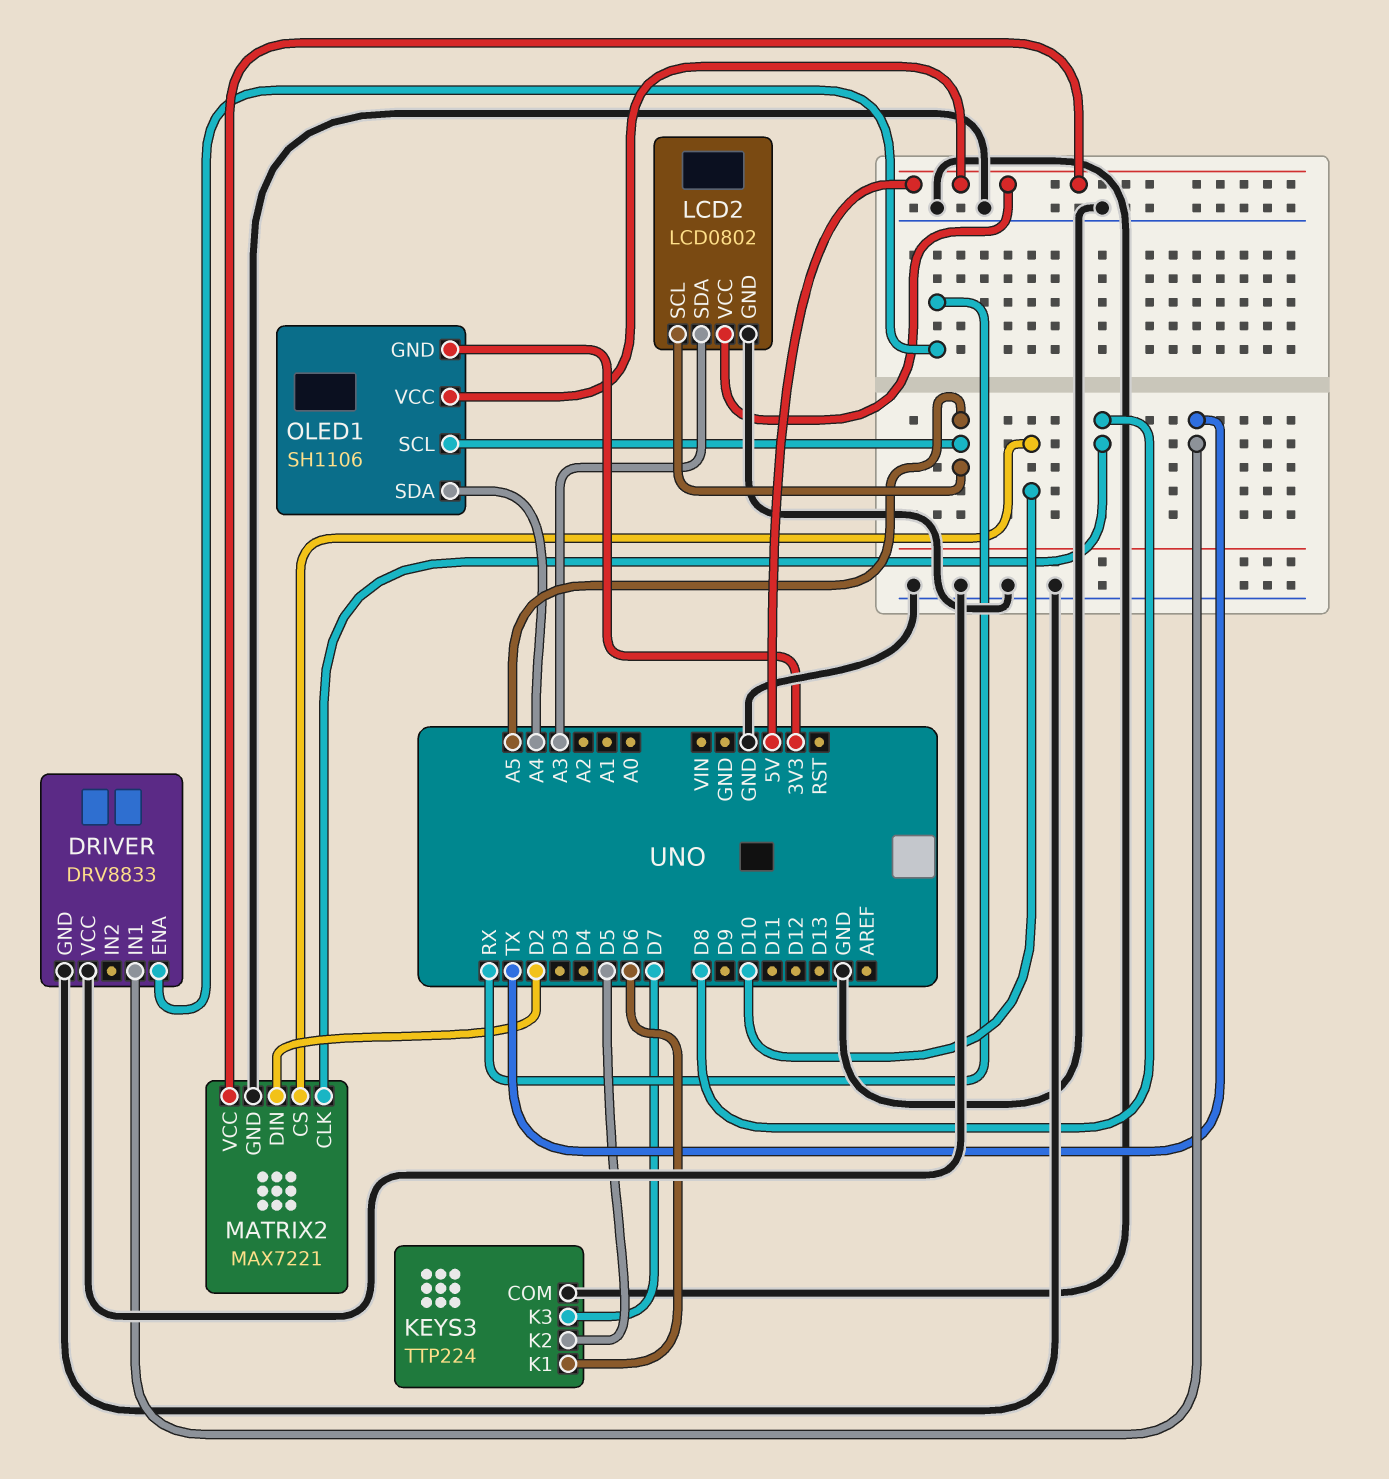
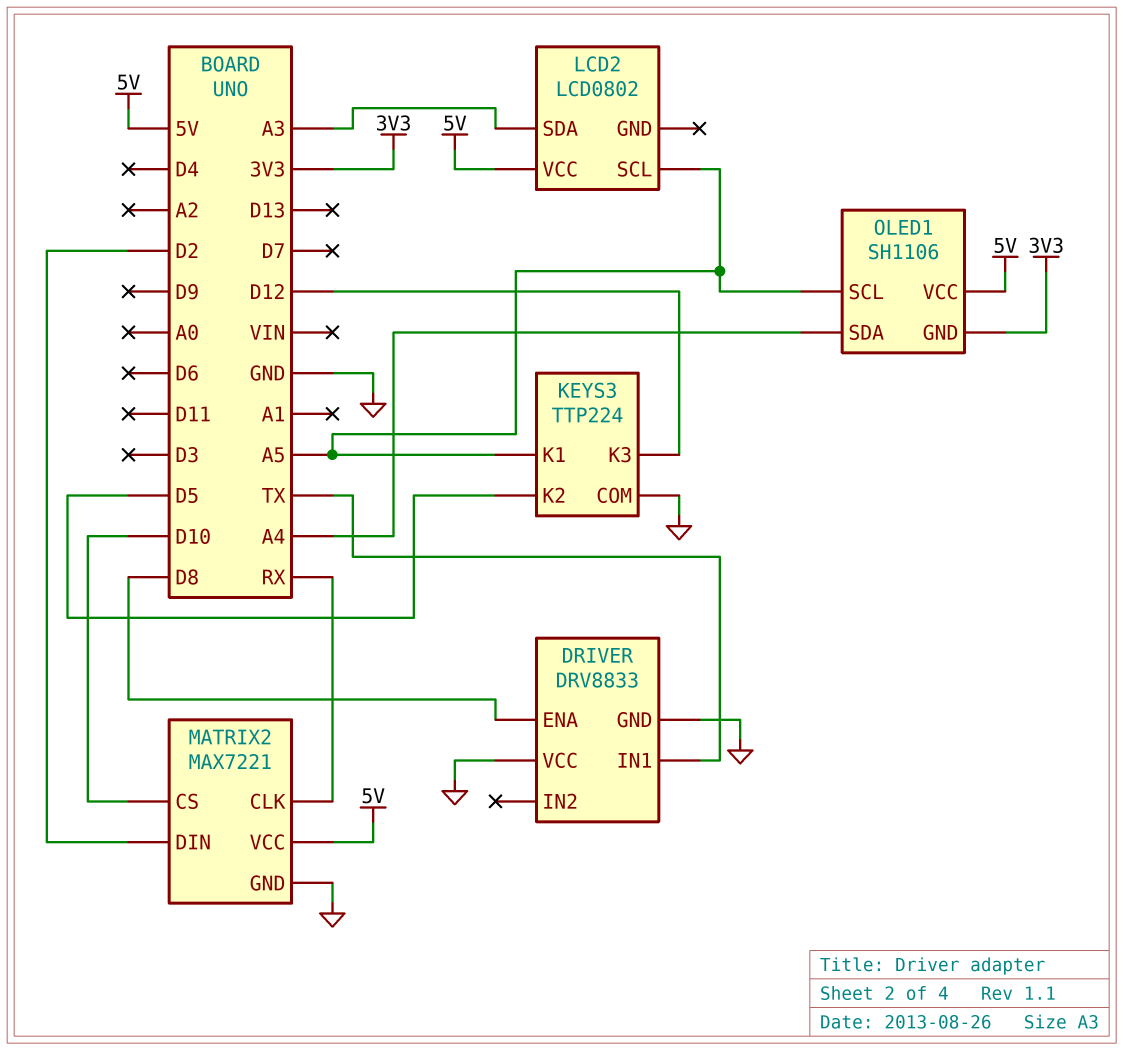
DRIVER pin ENA: RX -> D8
KEYS3 pin K1: D6 -> A5
KEYS3 pin K3: D7 -> D12
LCD2 pin GND: GND -> none
MATRIX2 pin CLK: D8 -> RX

